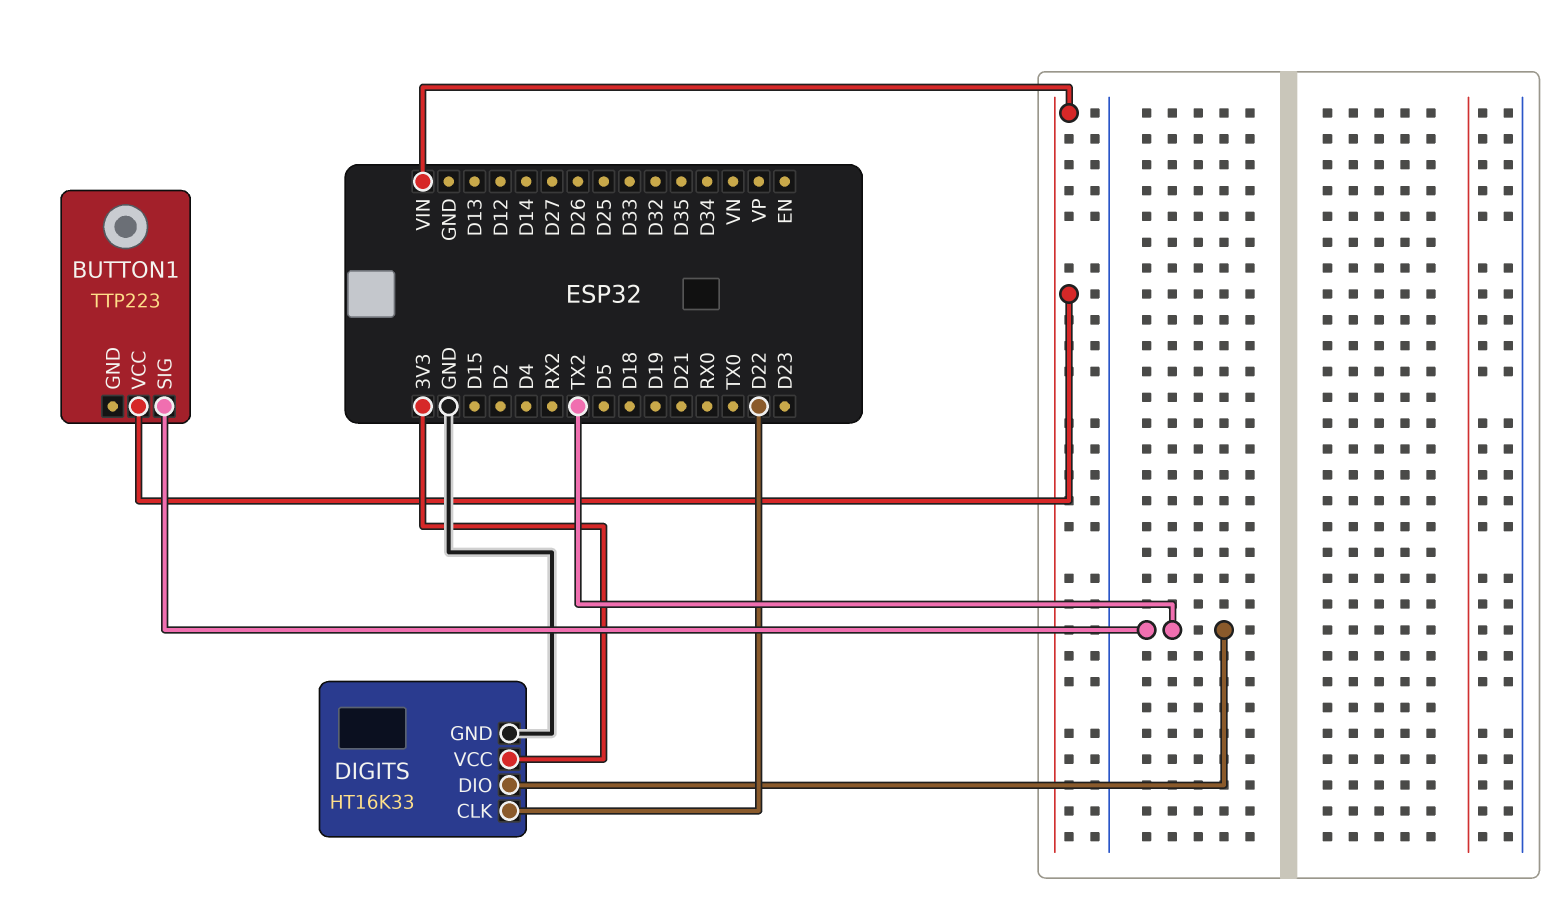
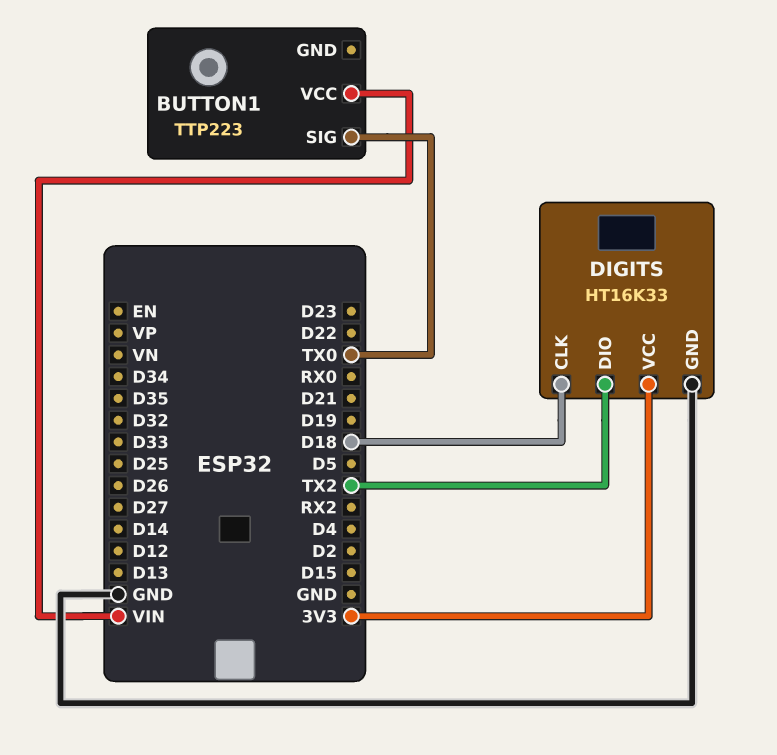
BUTTON1 pin SIG: TX2 -> TX0
DIGITS pin CLK: D22 -> D18

